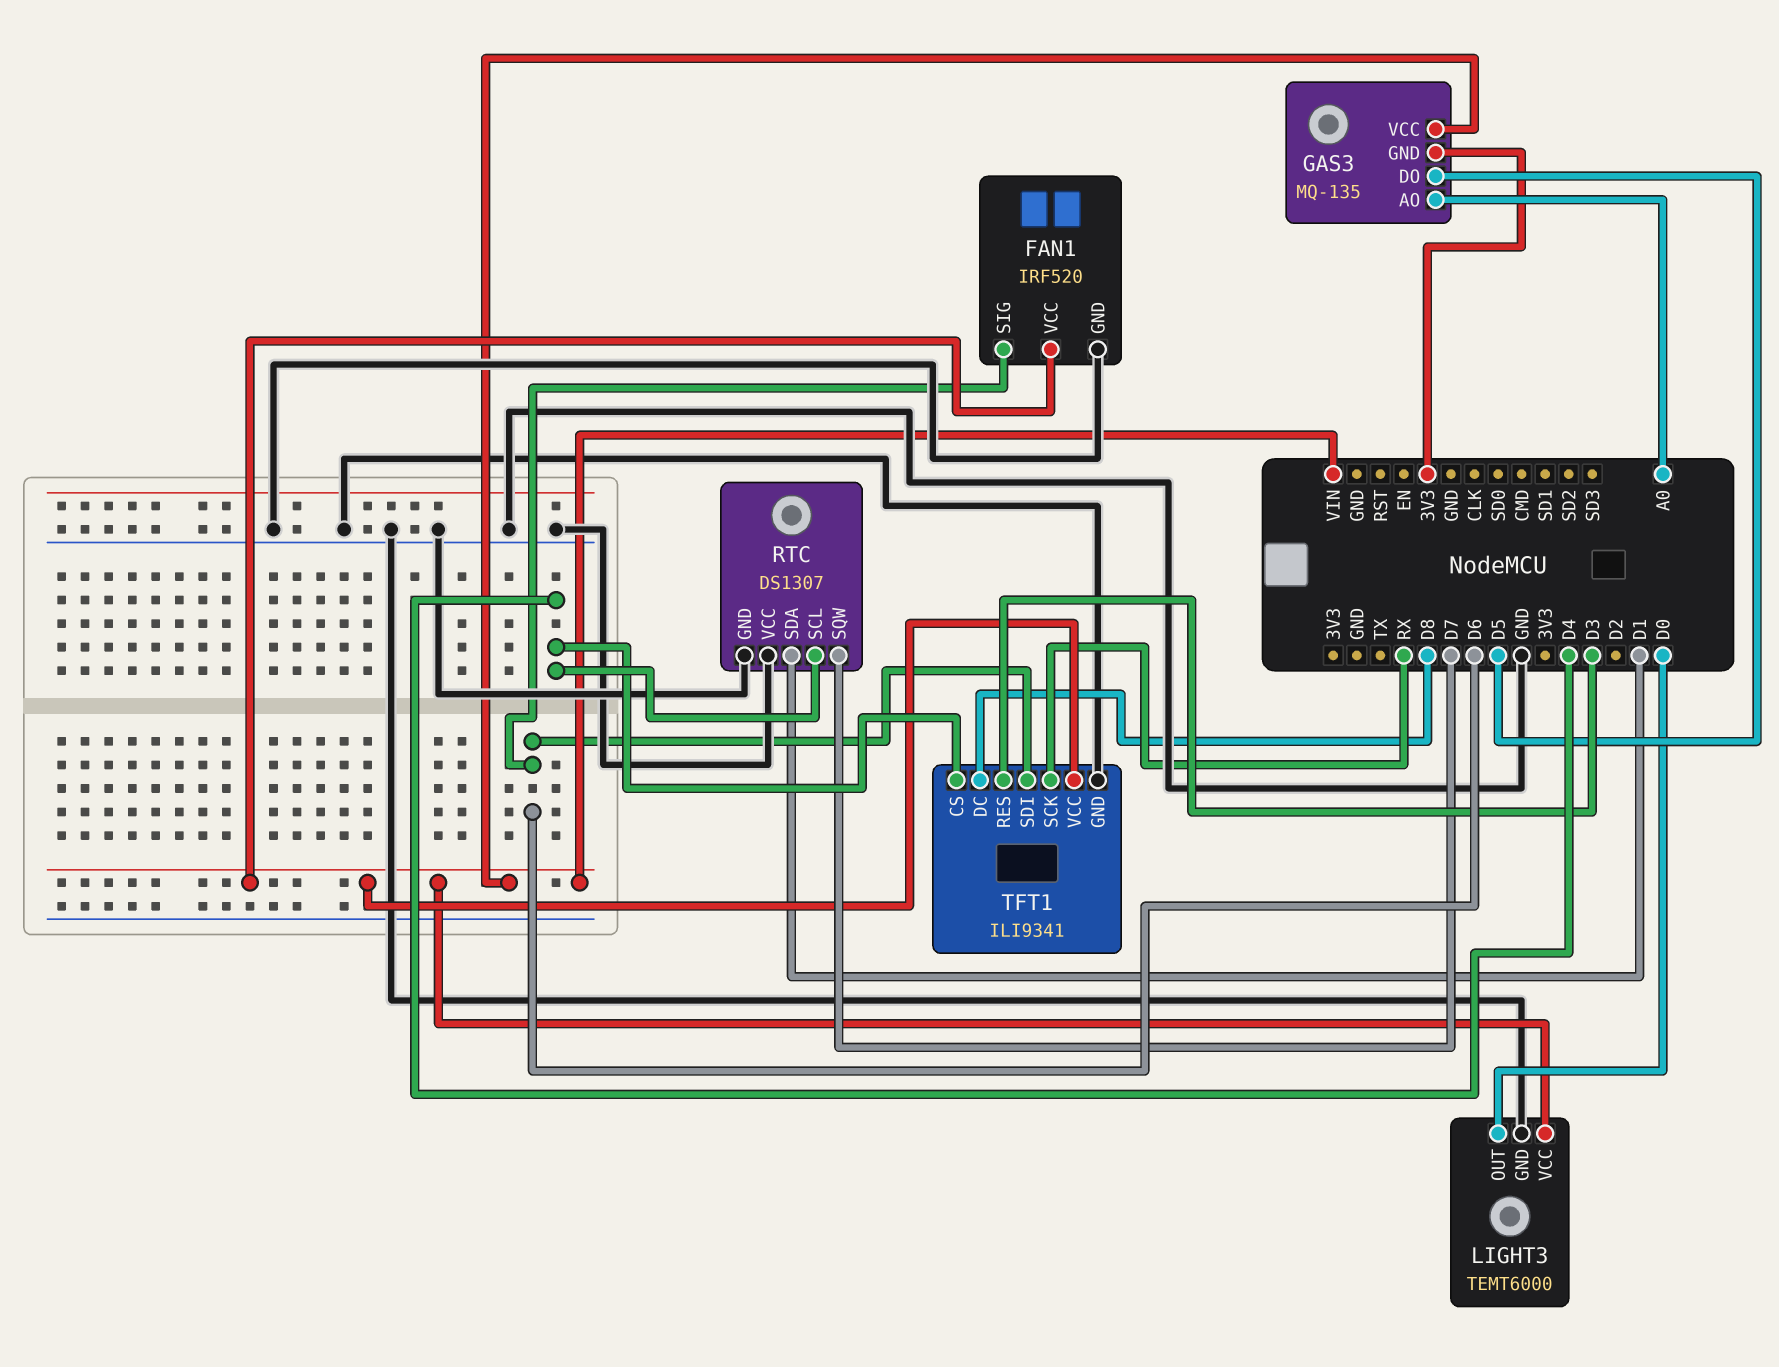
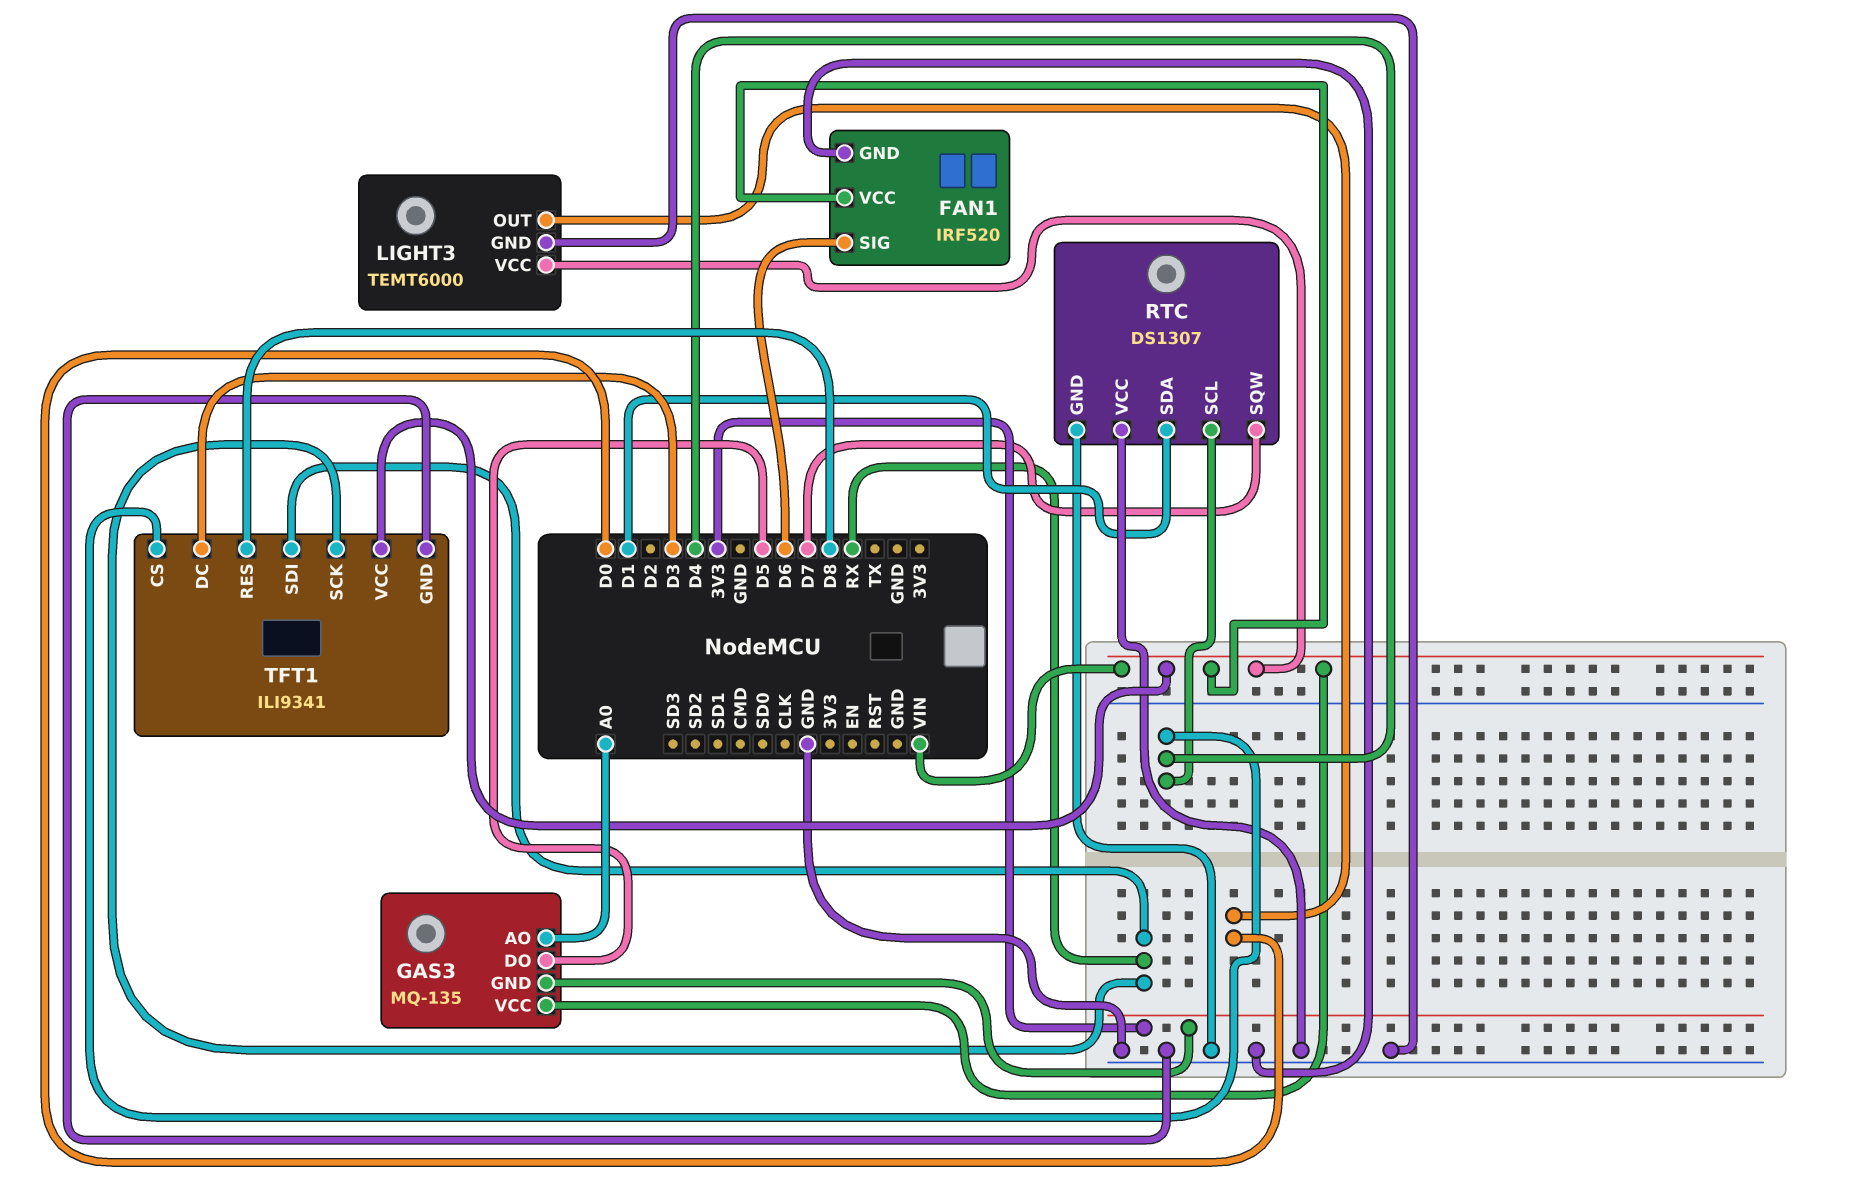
TFT1 pin DC: D8 -> D3
TFT1 pin RES: D3 -> D8
TFT1 pin SDI: D6 -> RX

